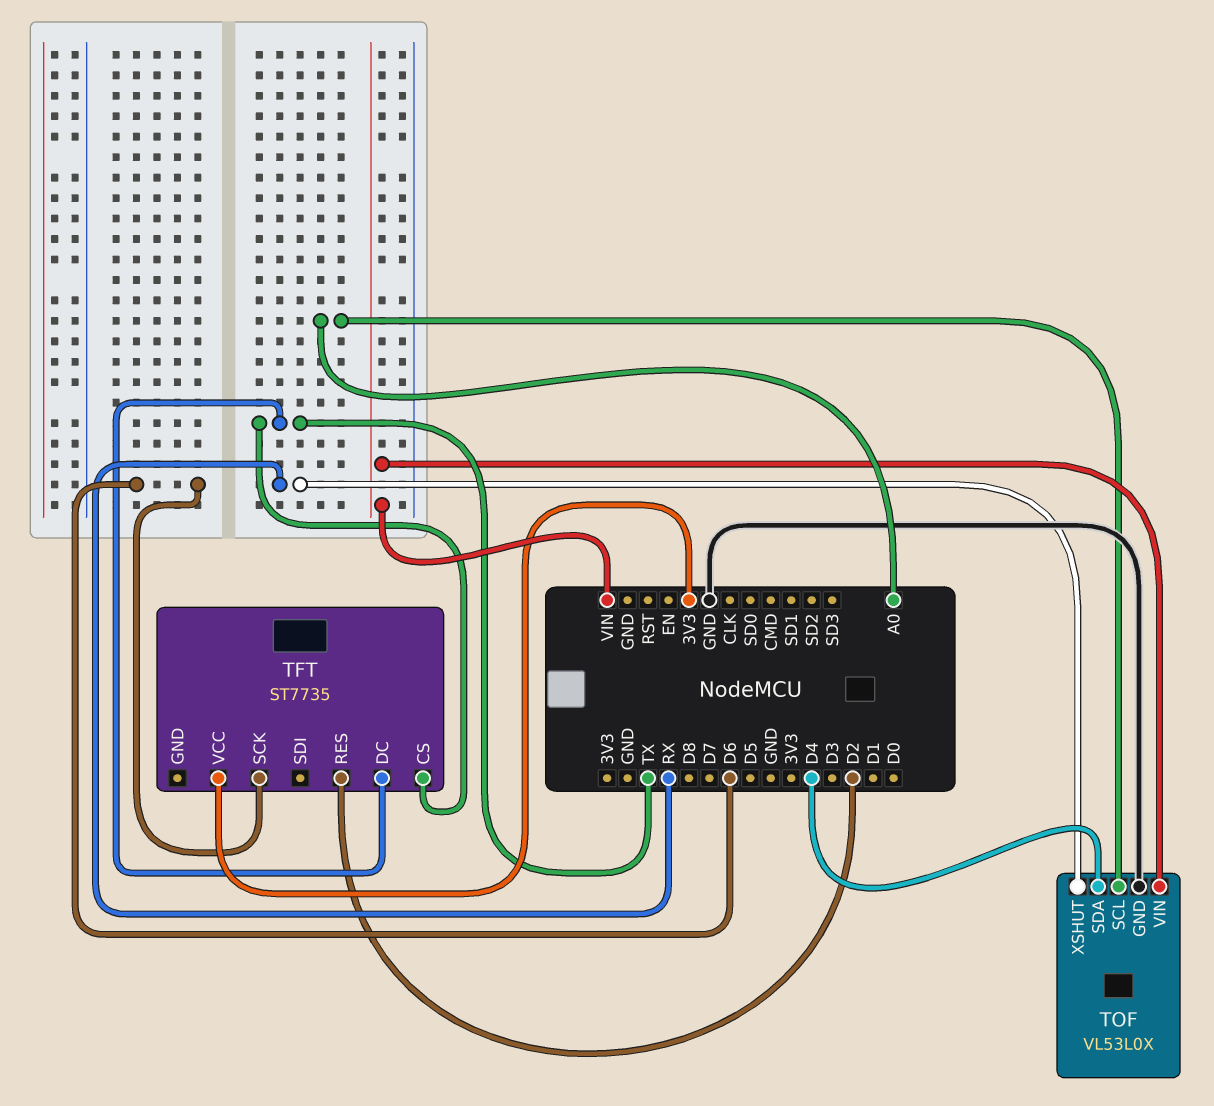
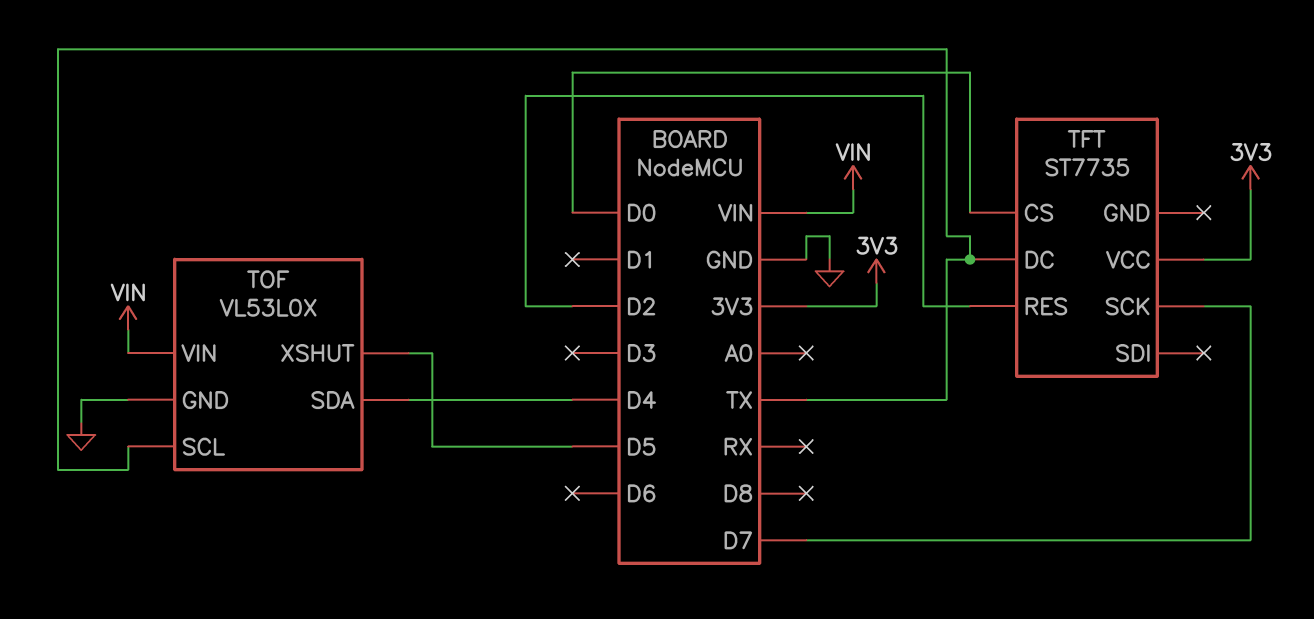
TFT pin CS: TX -> D0
TFT pin SCK: D6 -> D7
TOF pin SCL: A0 -> TX
TOF pin XSHUT: RX -> D5

